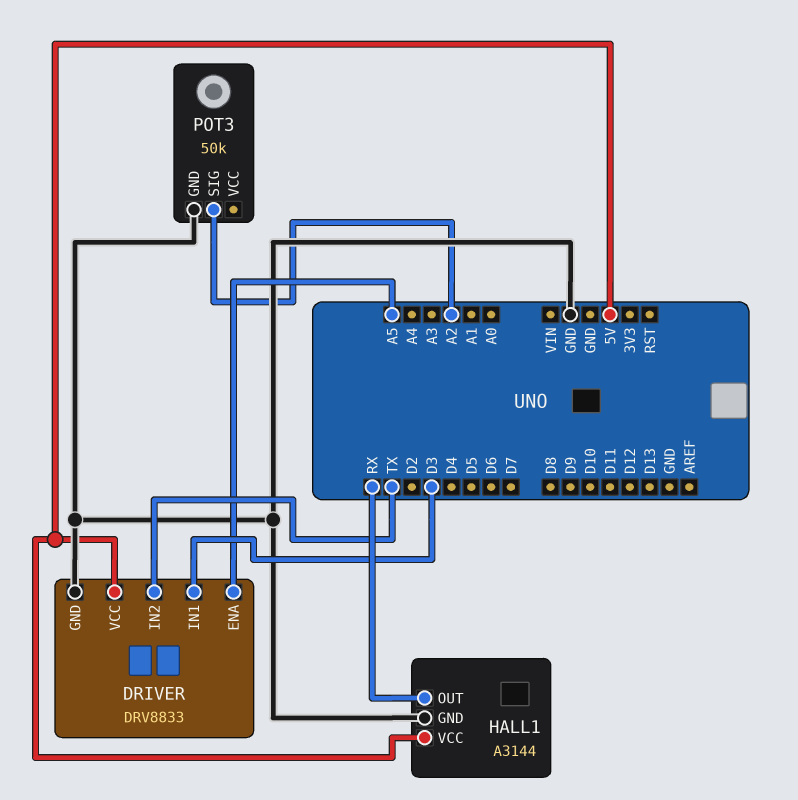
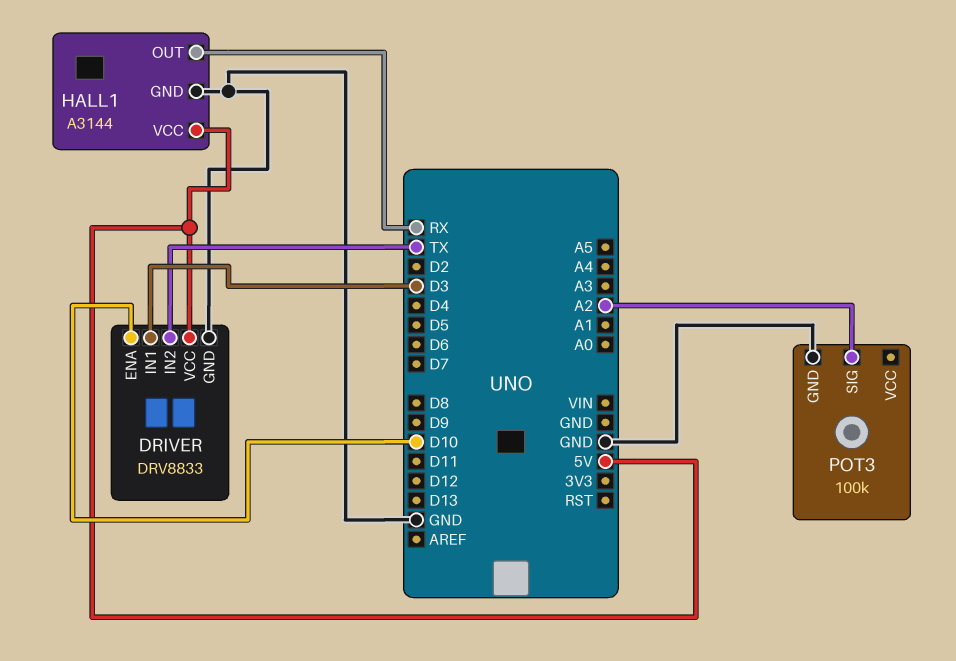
DRIVER pin ENA: A5 -> D10
POT3: 50k -> 100k

